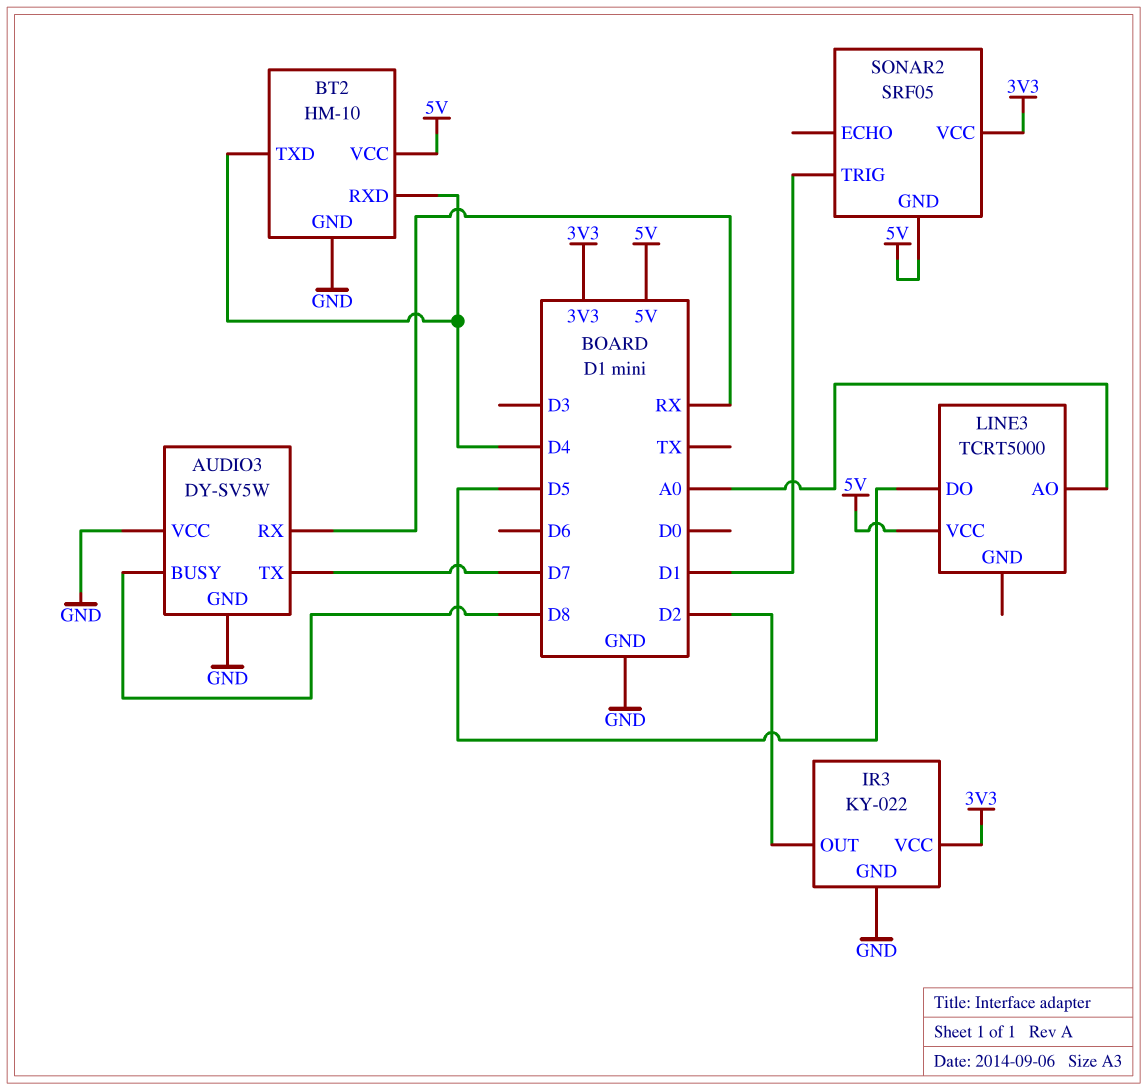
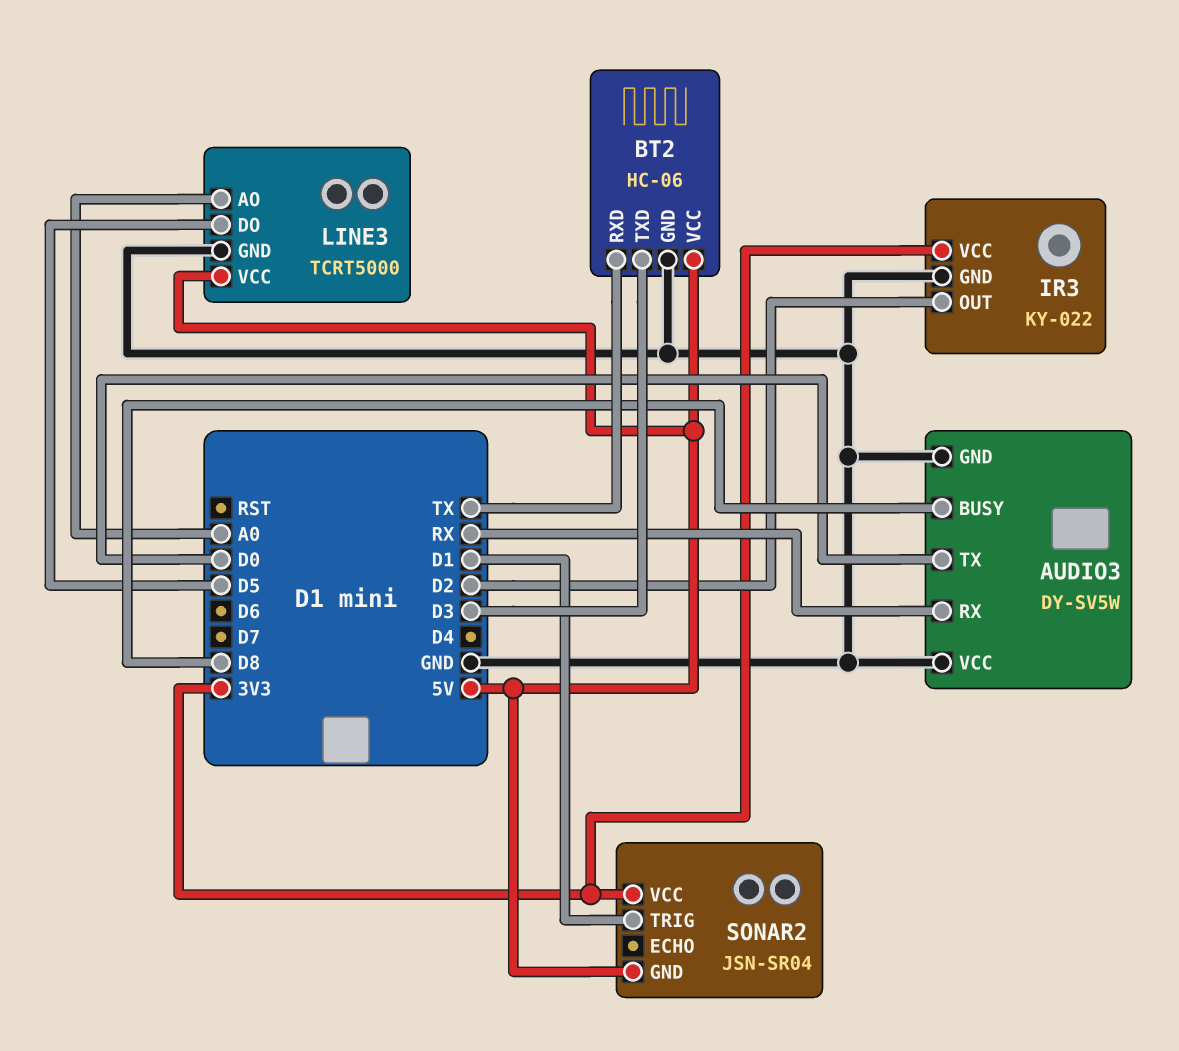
AUDIO3 pin TX: D7 -> D0
BT2: HM-10 -> HC-06
BT2 pin RXD: D4 -> TX
BT2 pin TXD: D4 -> D3
LINE3 pin GND: none -> GND
SONAR2: SRF05 -> JSN-SR04

